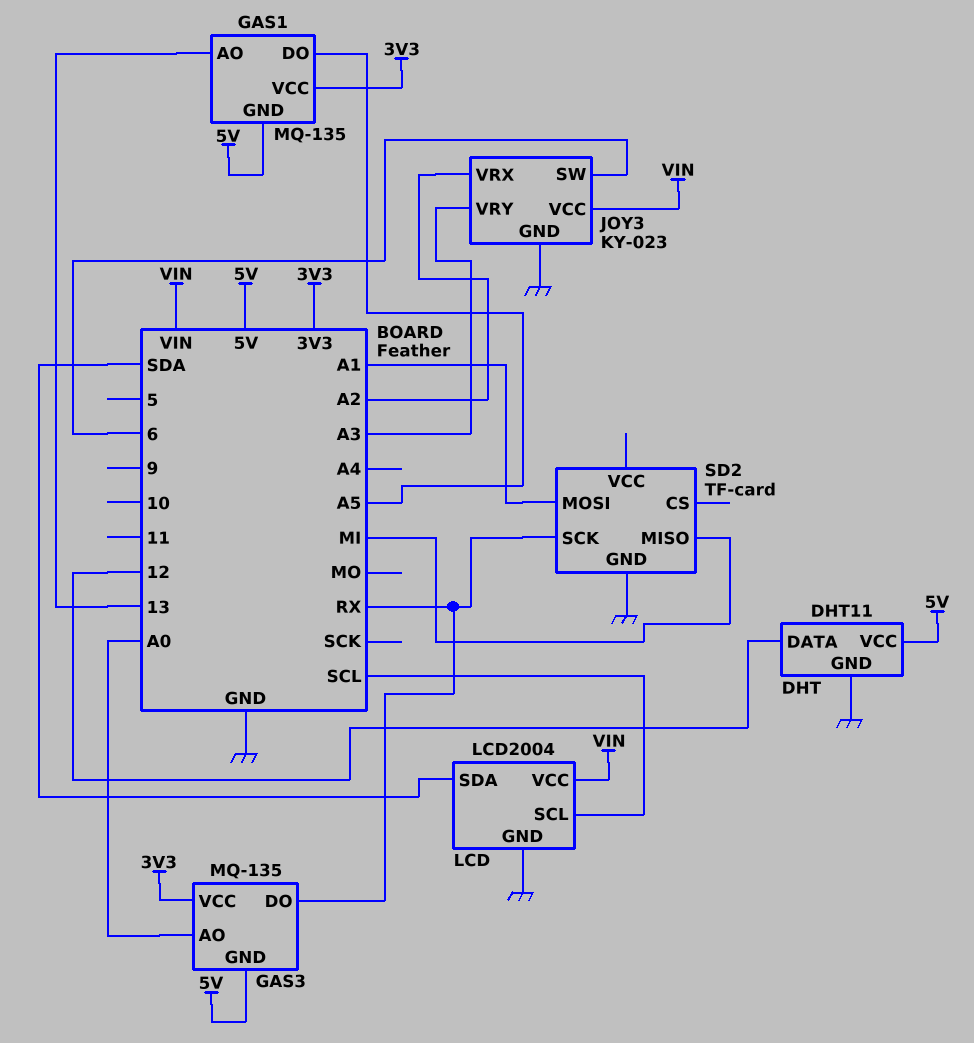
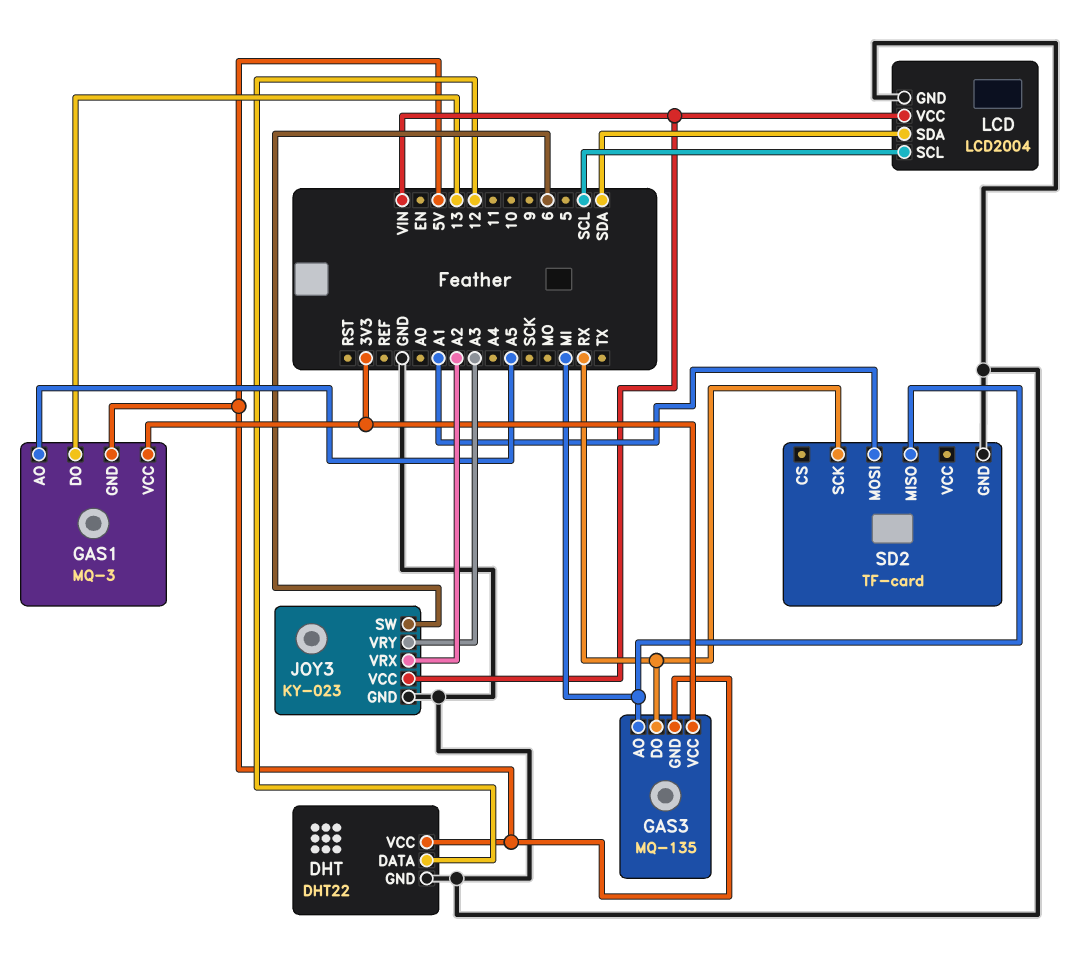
DHT: DHT11 -> DHT22
GAS1: MQ-135 -> MQ-3
GAS1 pin AO: 13 -> A5
GAS1 pin DO: A5 -> 13
GAS3 pin AO: A0 -> MI

